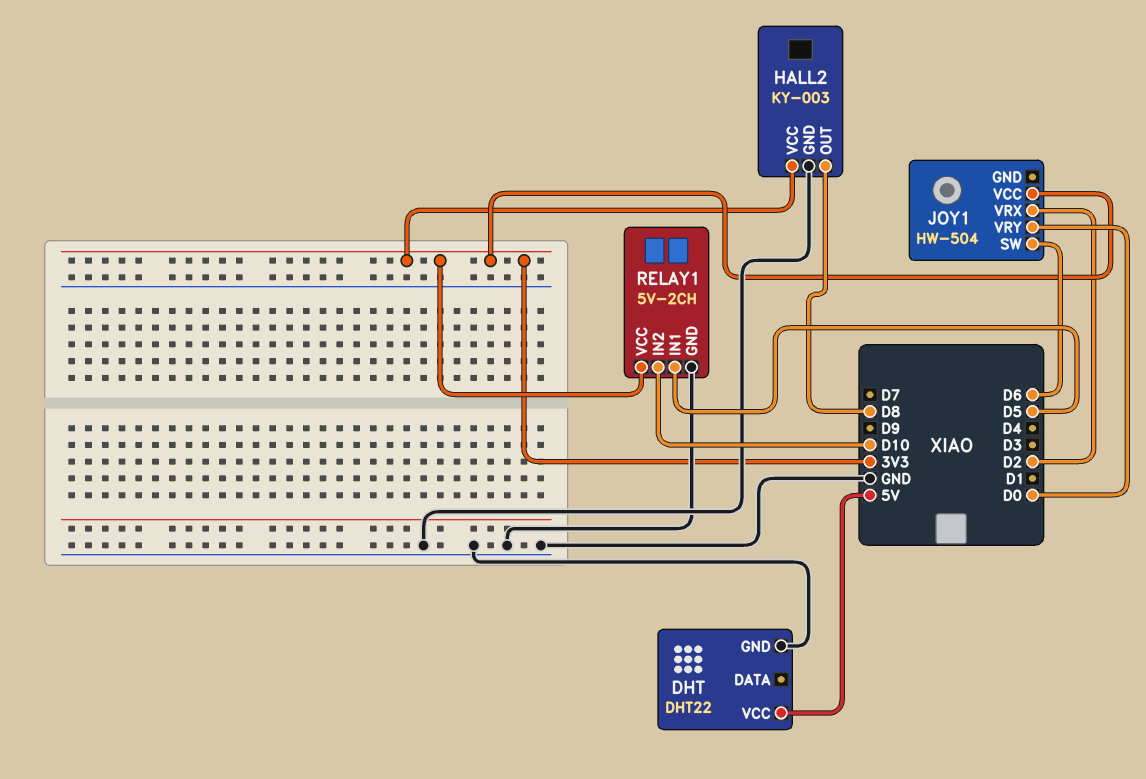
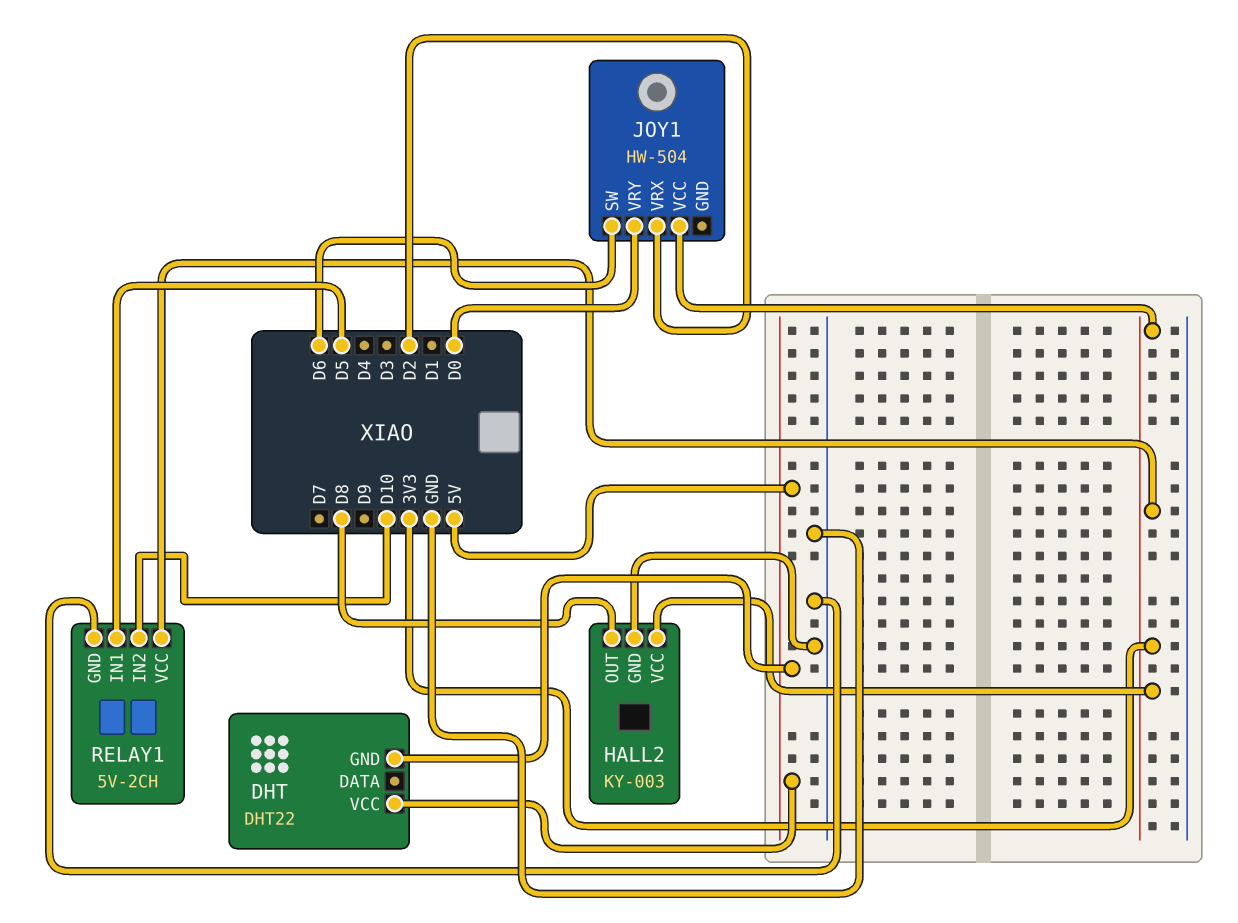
DHT pin GND: GND -> 5V

